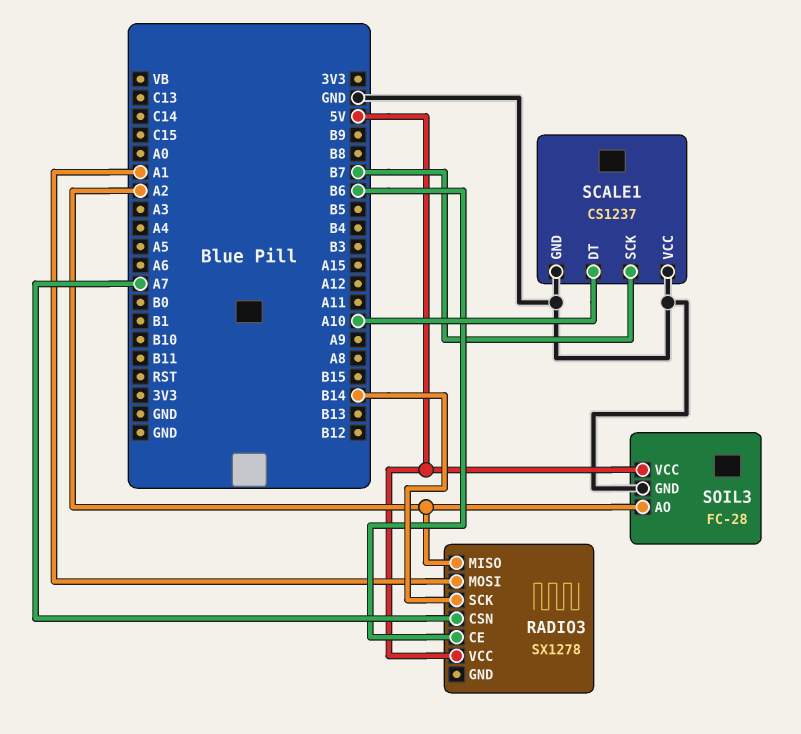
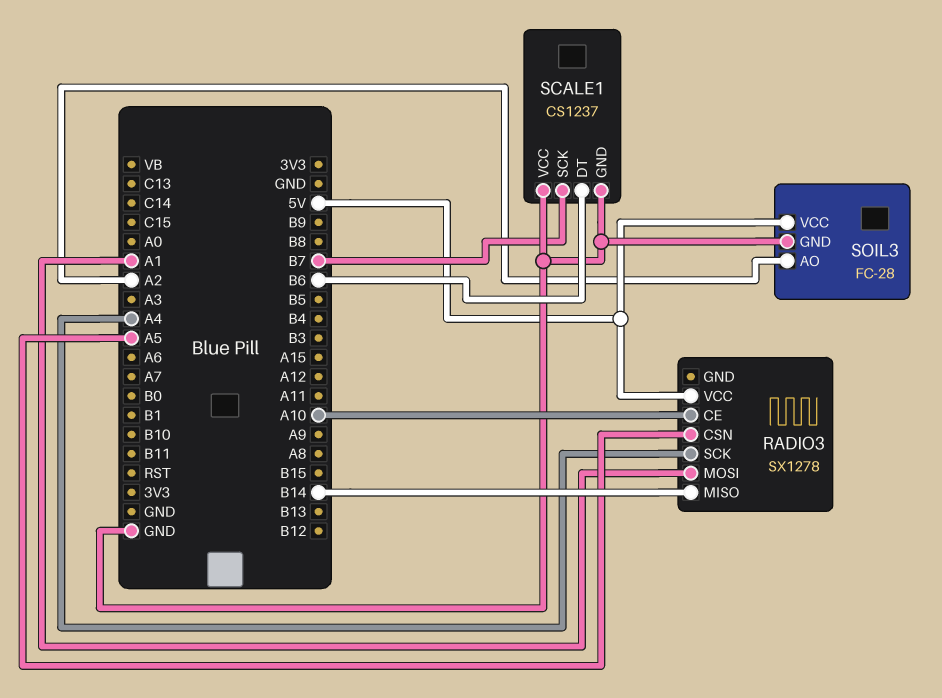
RADIO3 pin CE: B6 -> A10
RADIO3 pin CSN: A7 -> A5
RADIO3 pin MISO: A2 -> B14
RADIO3 pin SCK: B14 -> A4
SCALE1 pin DT: A10 -> B6

